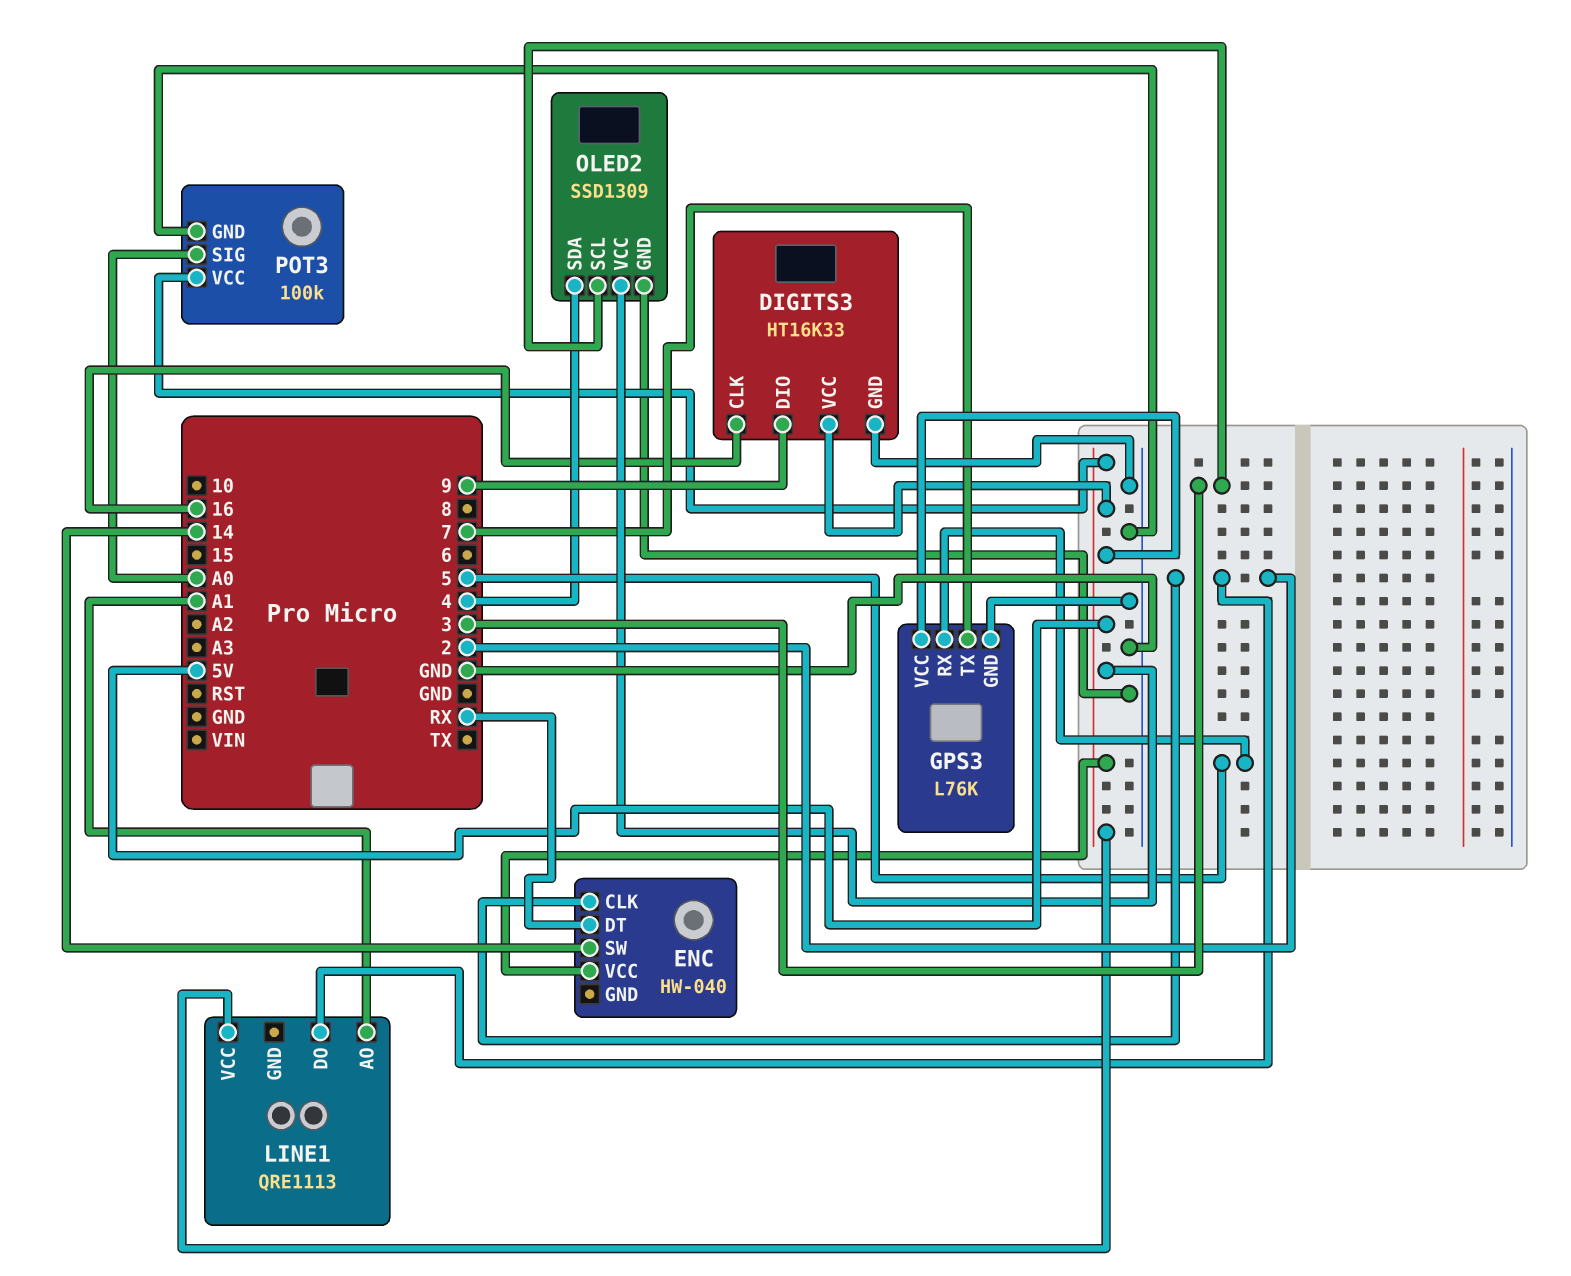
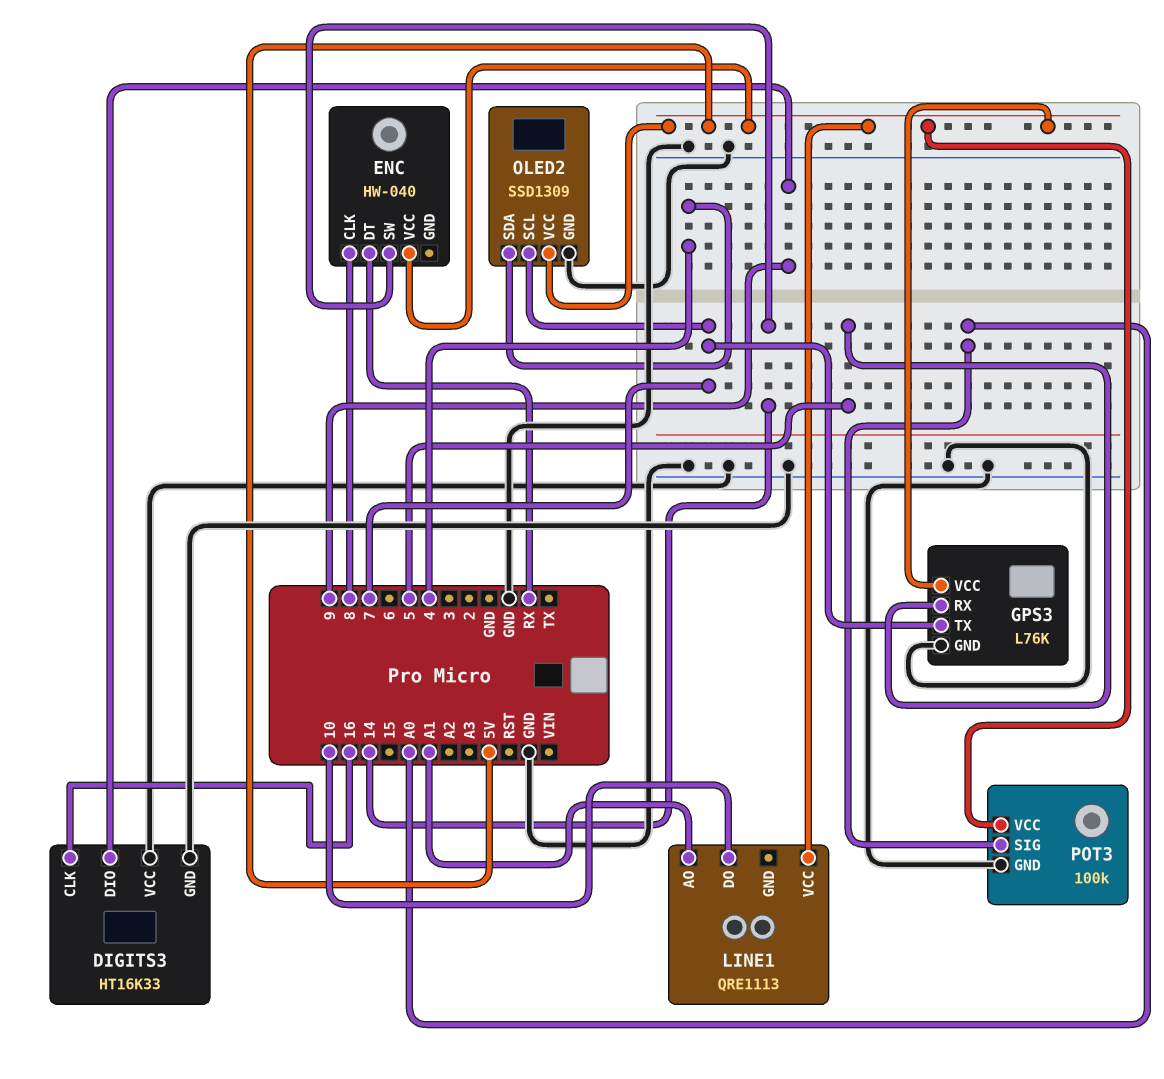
DIGITS3 pin VCC: 5V -> GND
ENC pin CLK: 2 -> 8
LINE1 pin DO: 2 -> 10
OLED2 pin SCL: 3 -> 7

